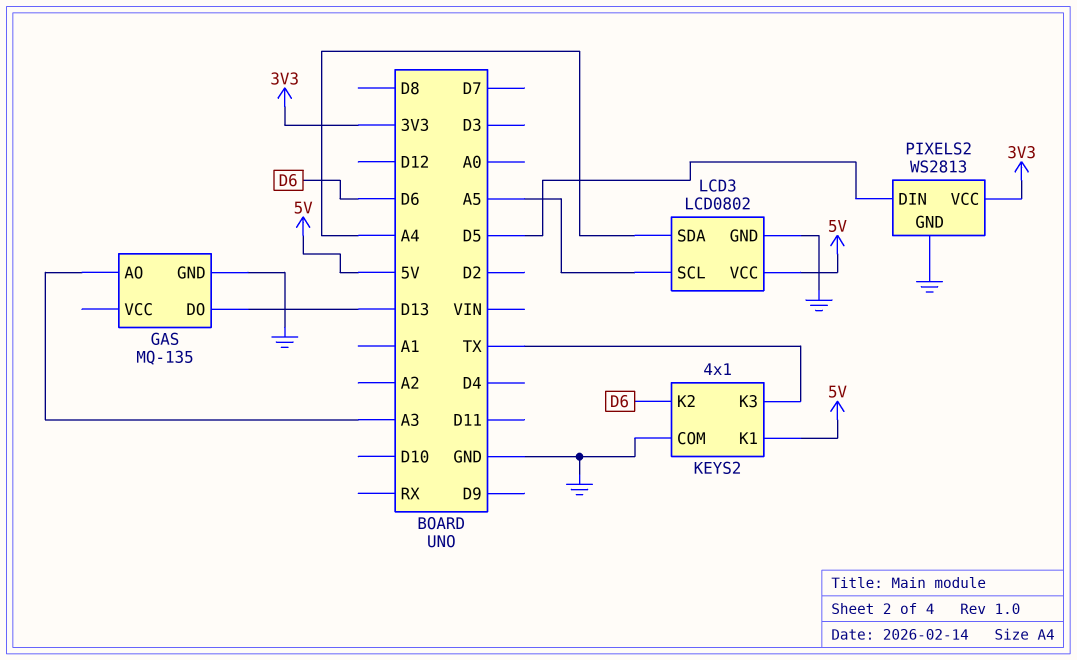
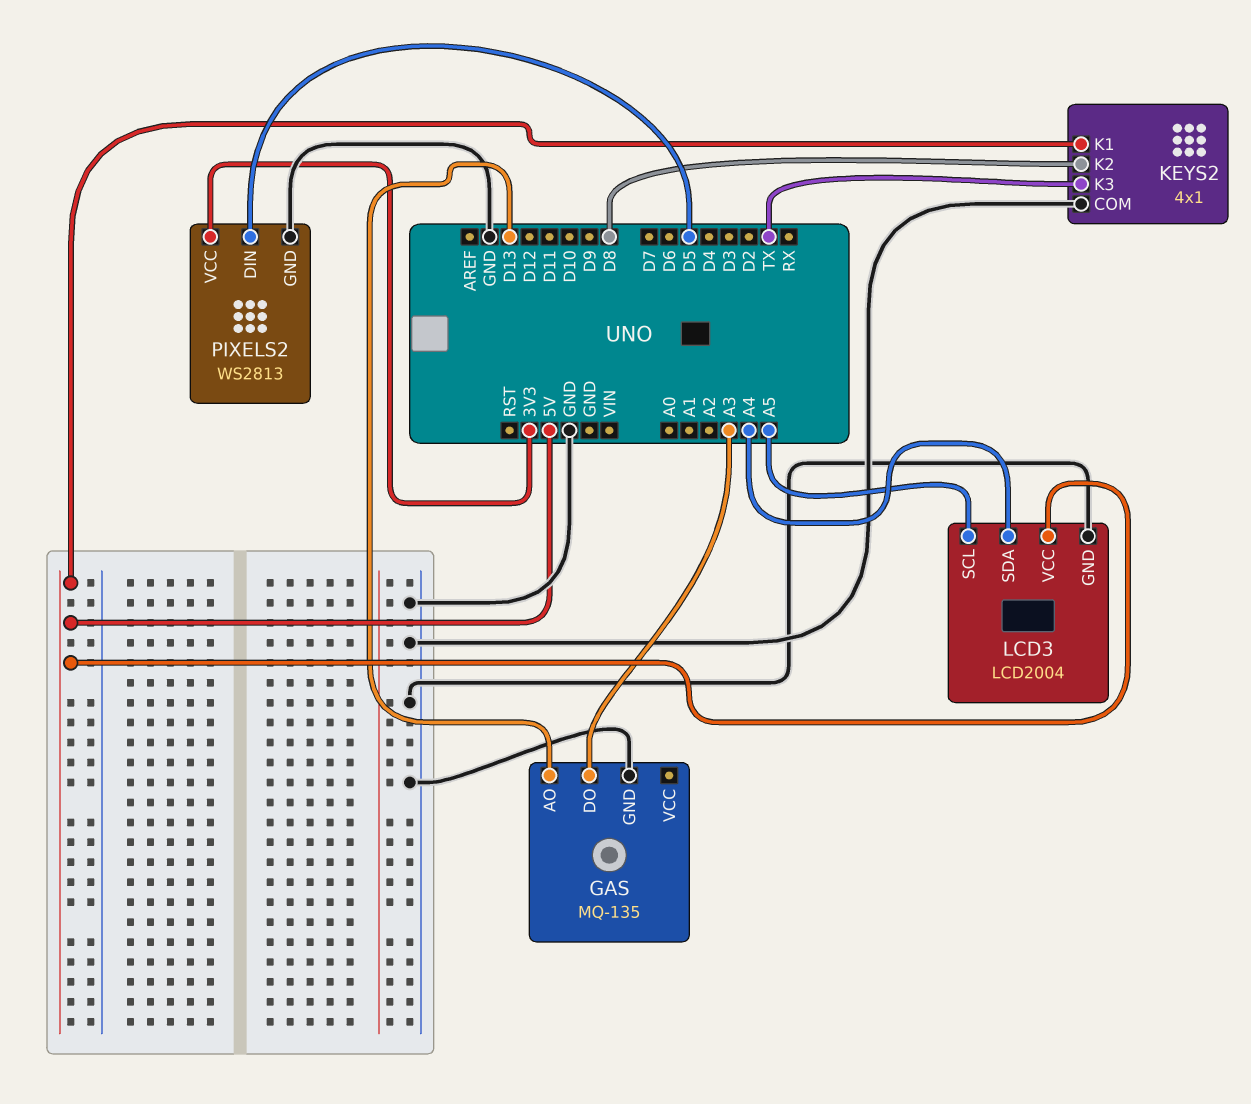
GAS pin AO: A3 -> D13
GAS pin DO: D13 -> A3
KEYS2 pin K2: D6 -> D8
LCD3: LCD0802 -> LCD2004

